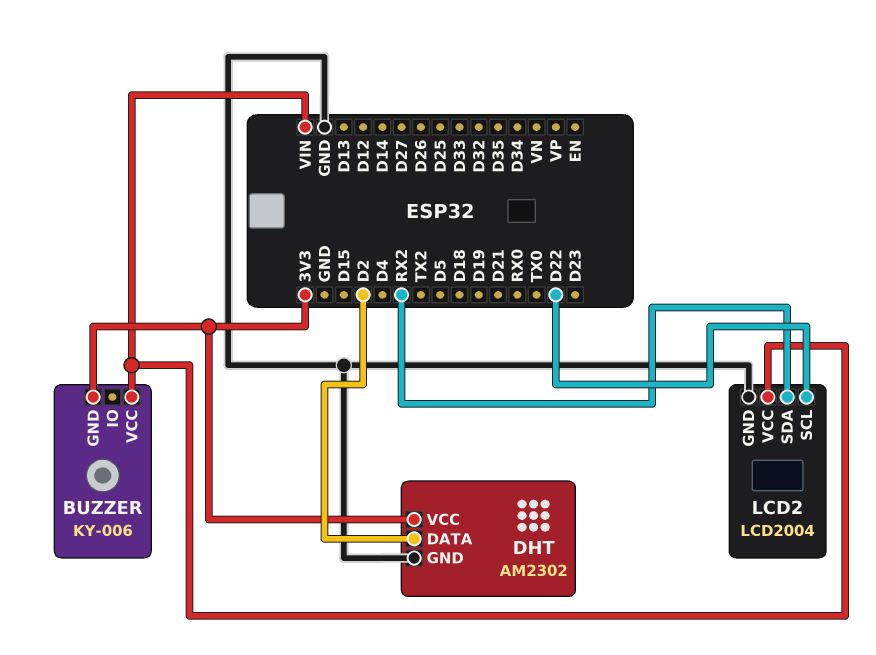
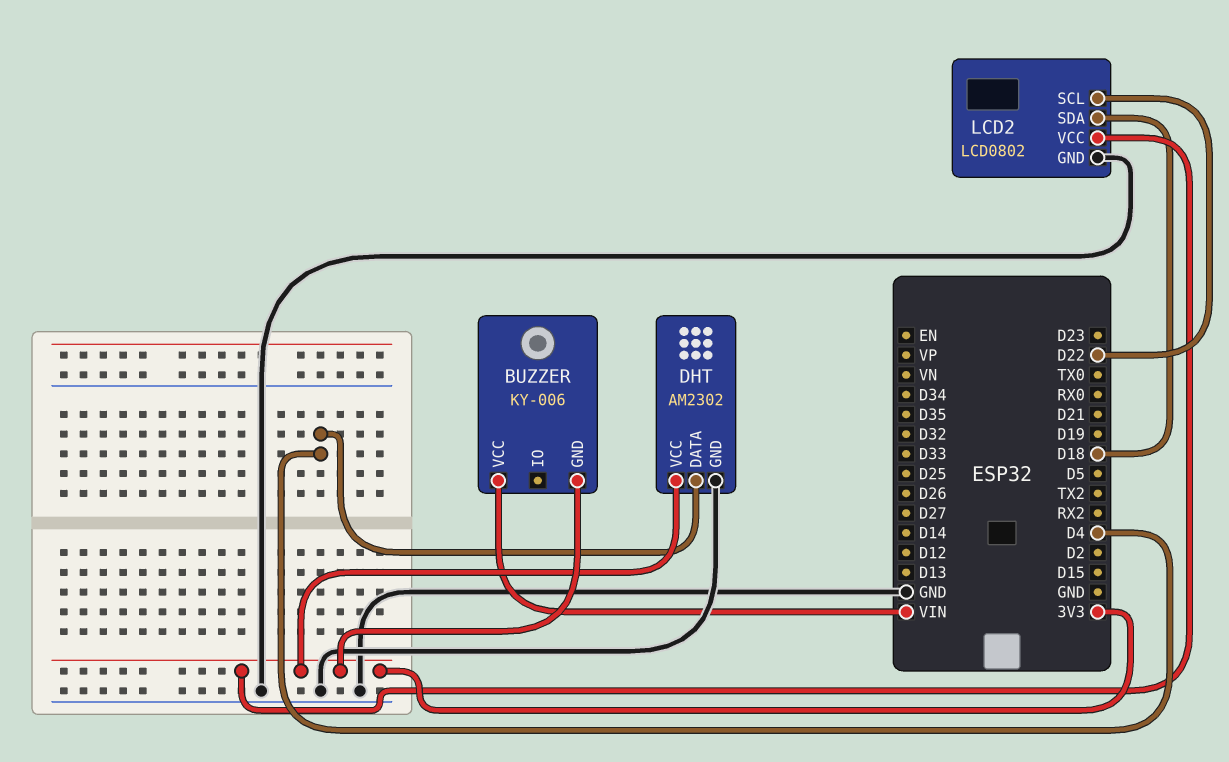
DHT pin DATA: D2 -> D4
LCD2: LCD2004 -> LCD0802
LCD2 pin SDA: RX2 -> D18
LCD2 pin VCC: VIN -> 3V3

